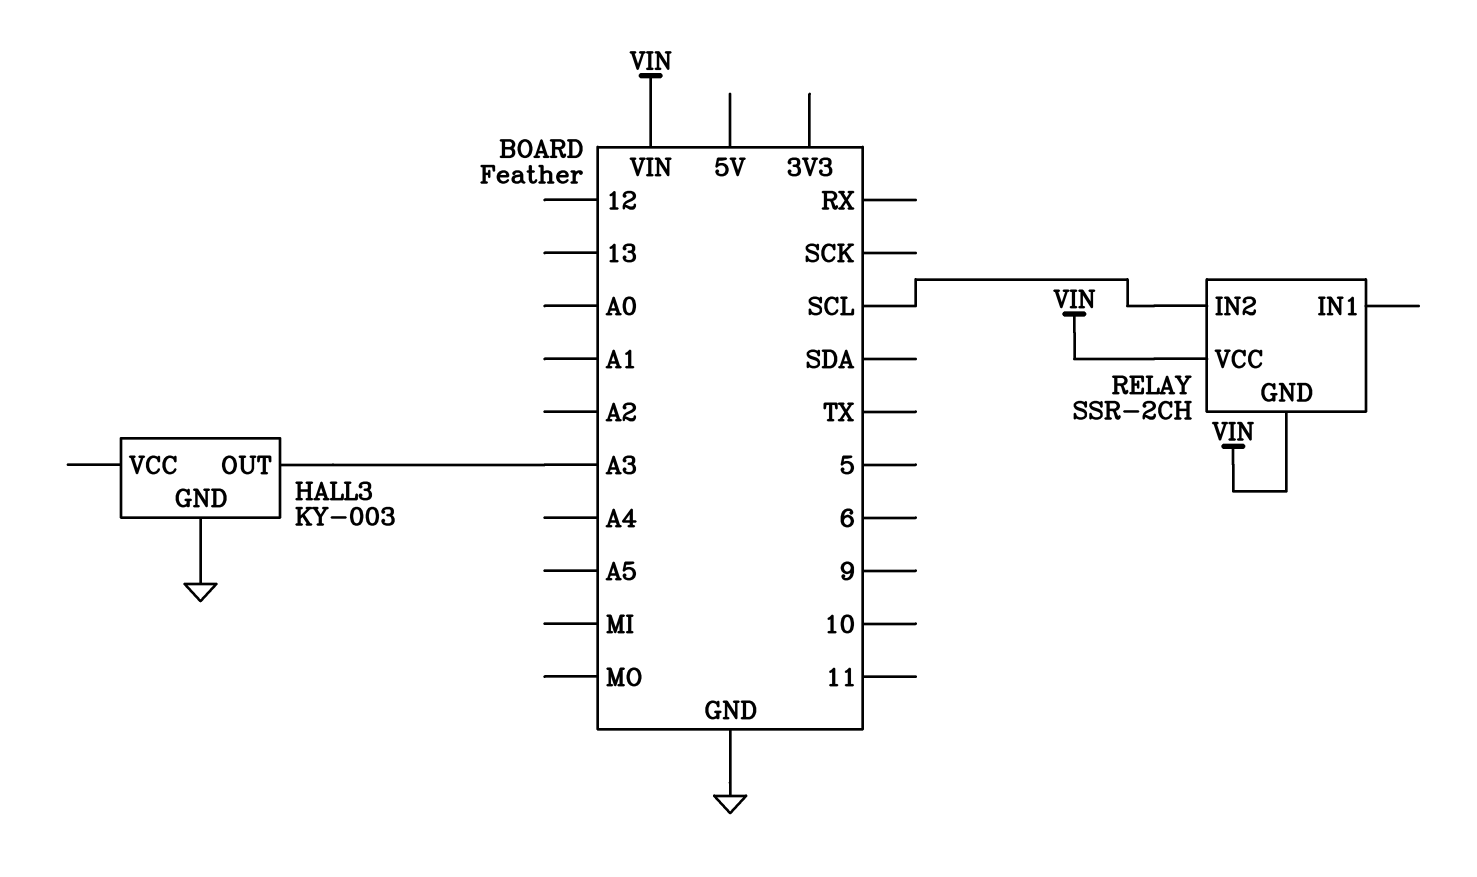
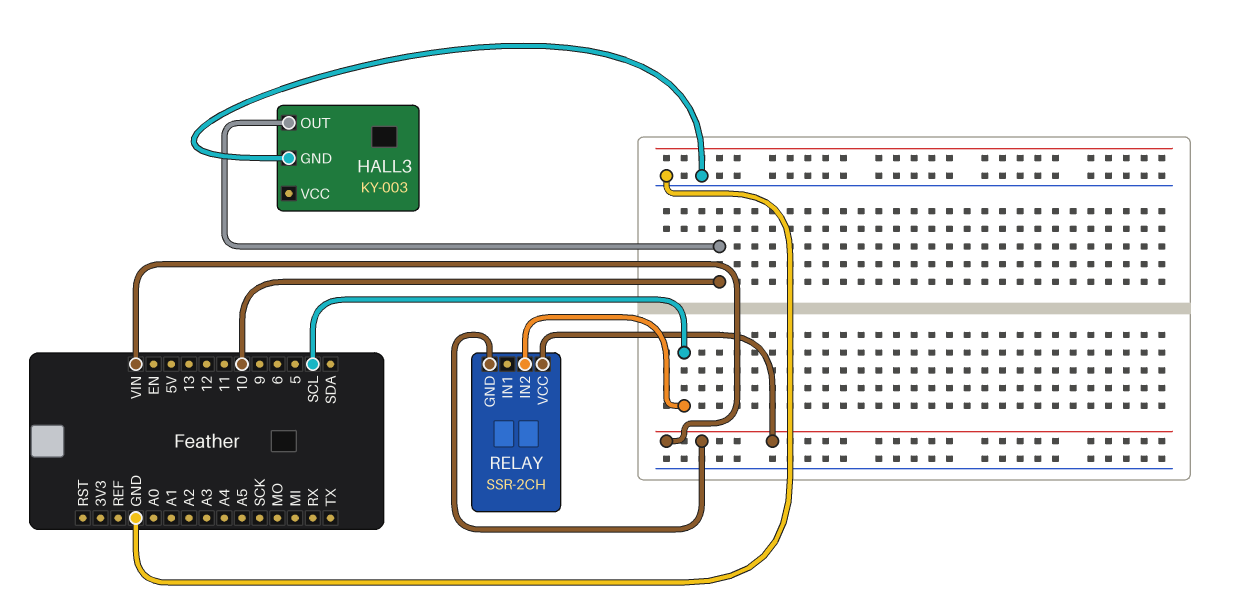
HALL3 pin OUT: A3 -> 10

